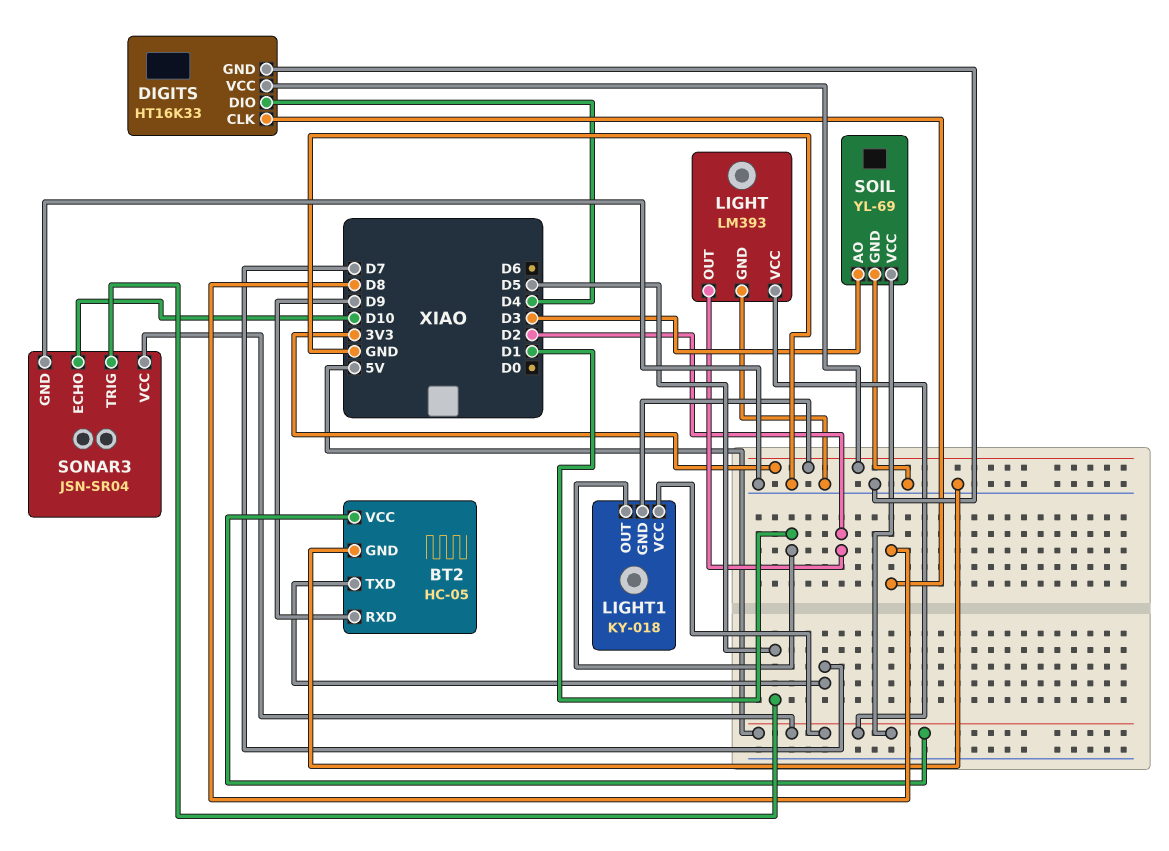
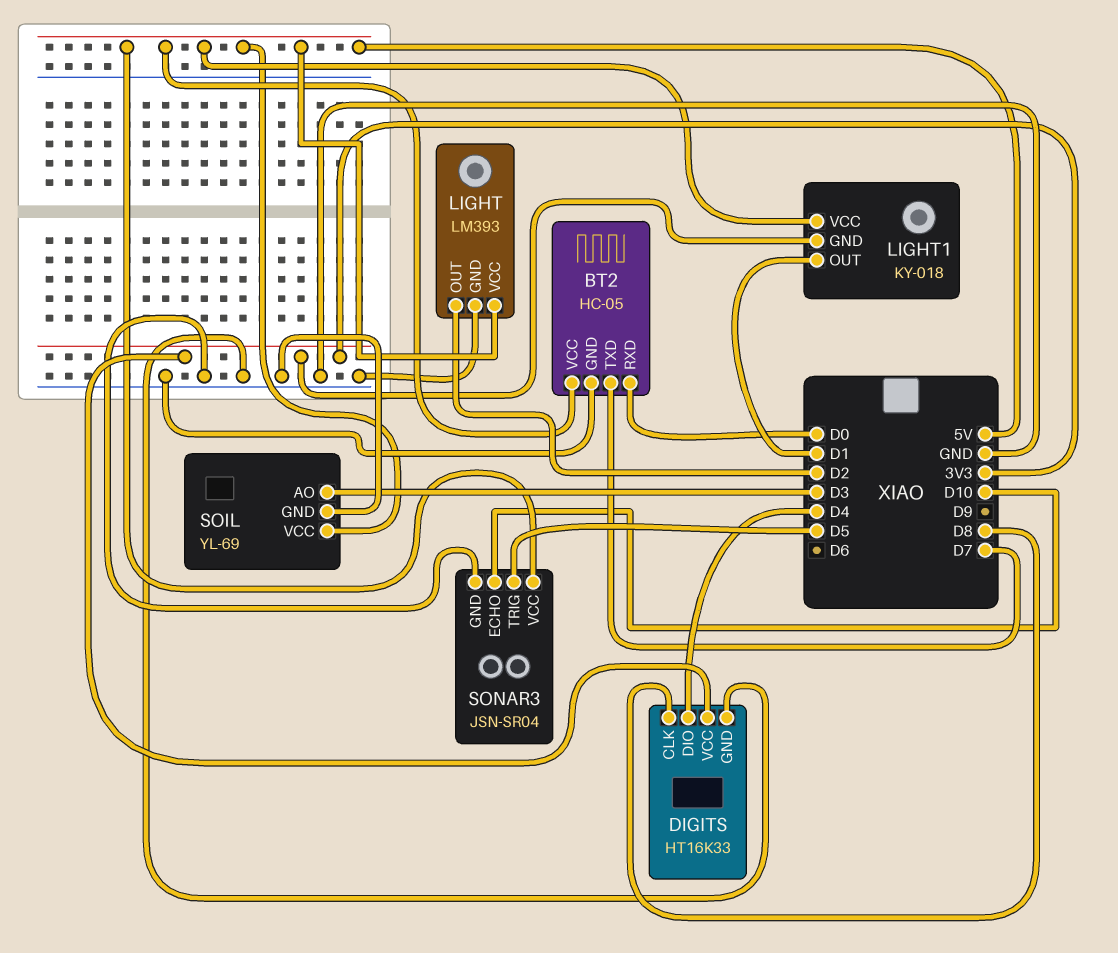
BT2 pin RXD: D9 -> D0

